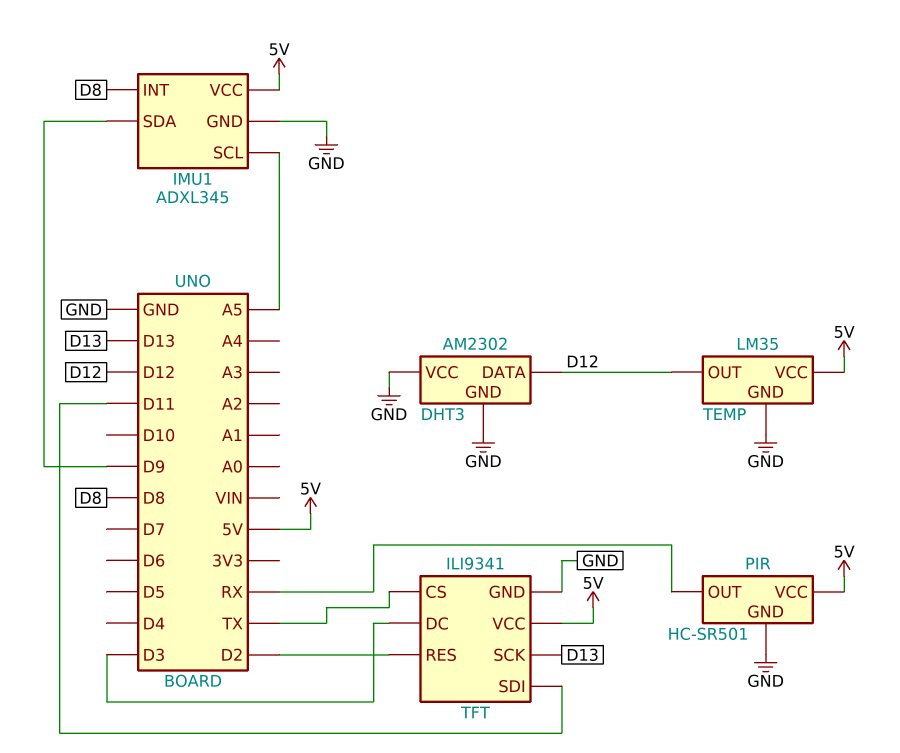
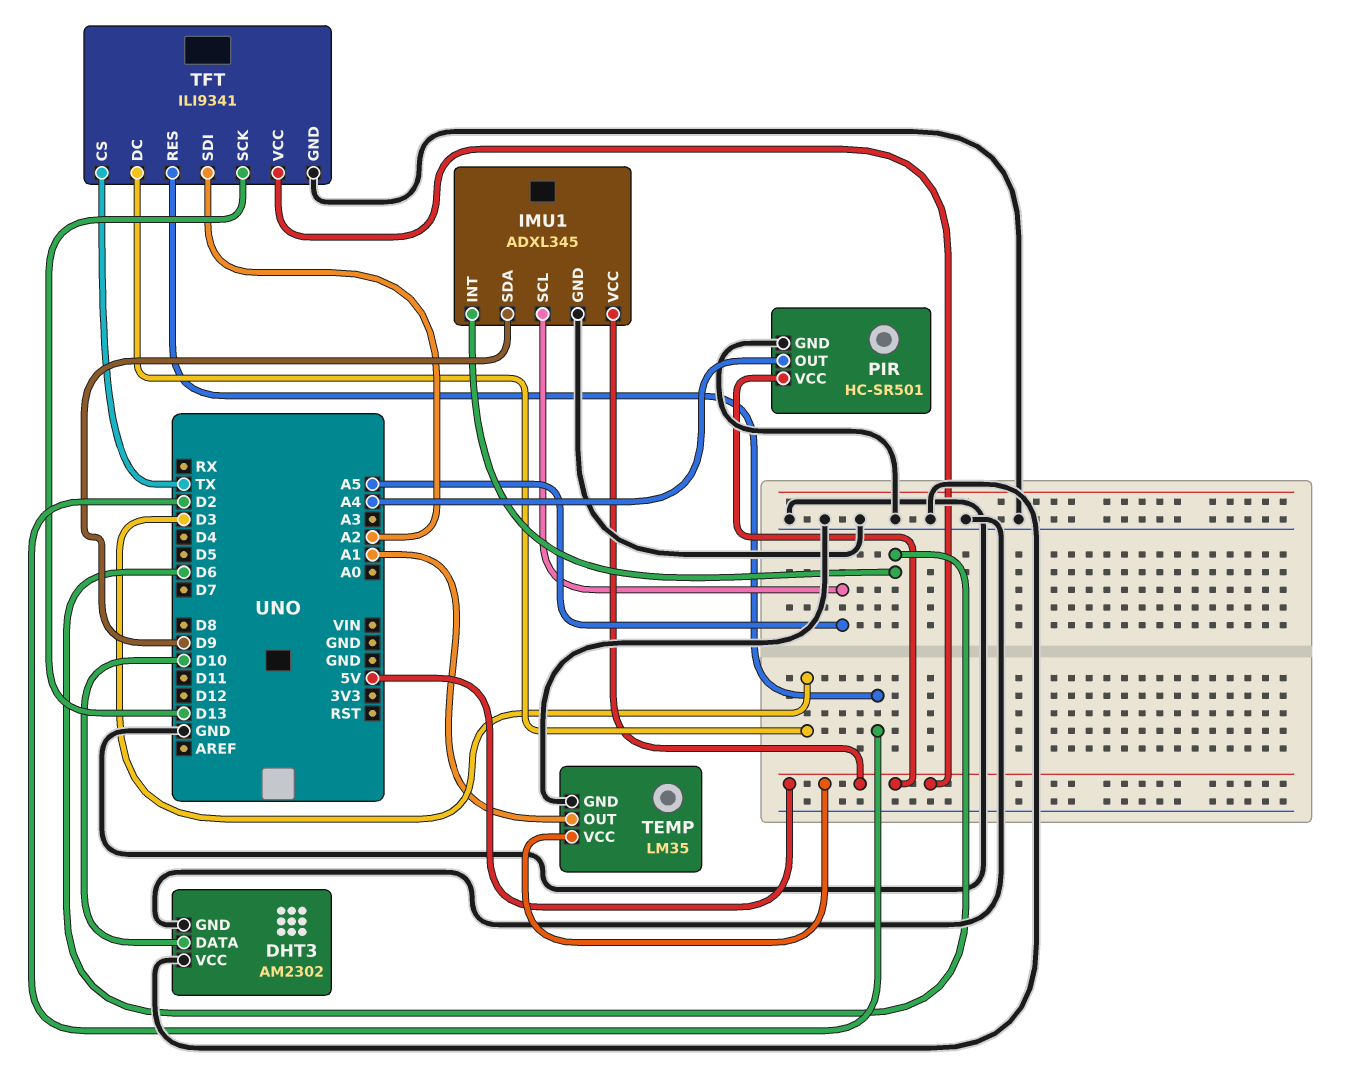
DHT3 pin DATA: D12 -> D10
IMU1 pin INT: D8 -> D6
PIR pin OUT: RX -> A4
TEMP pin OUT: D12 -> A1
TFT pin SDI: D11 -> A2

